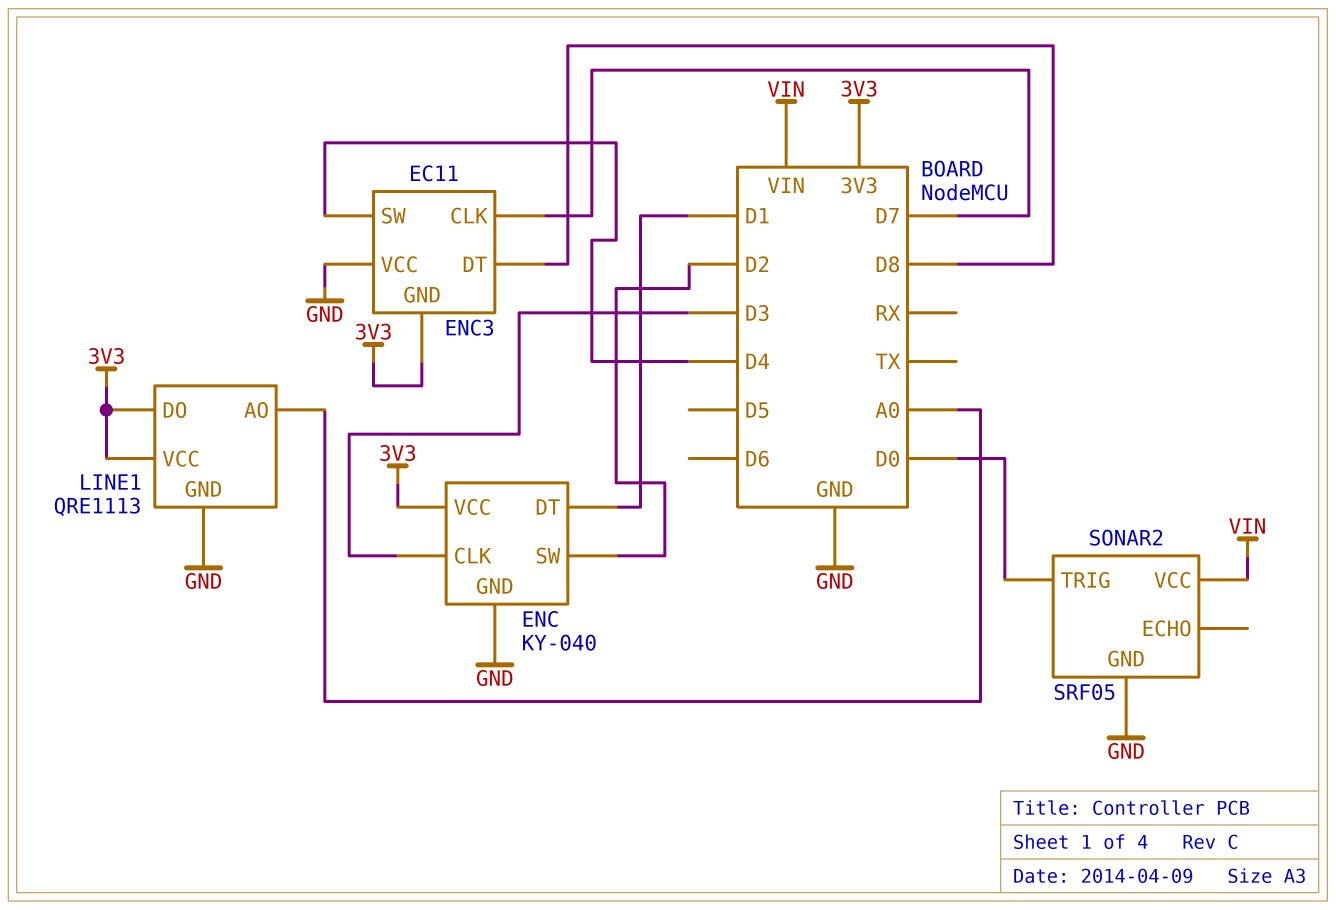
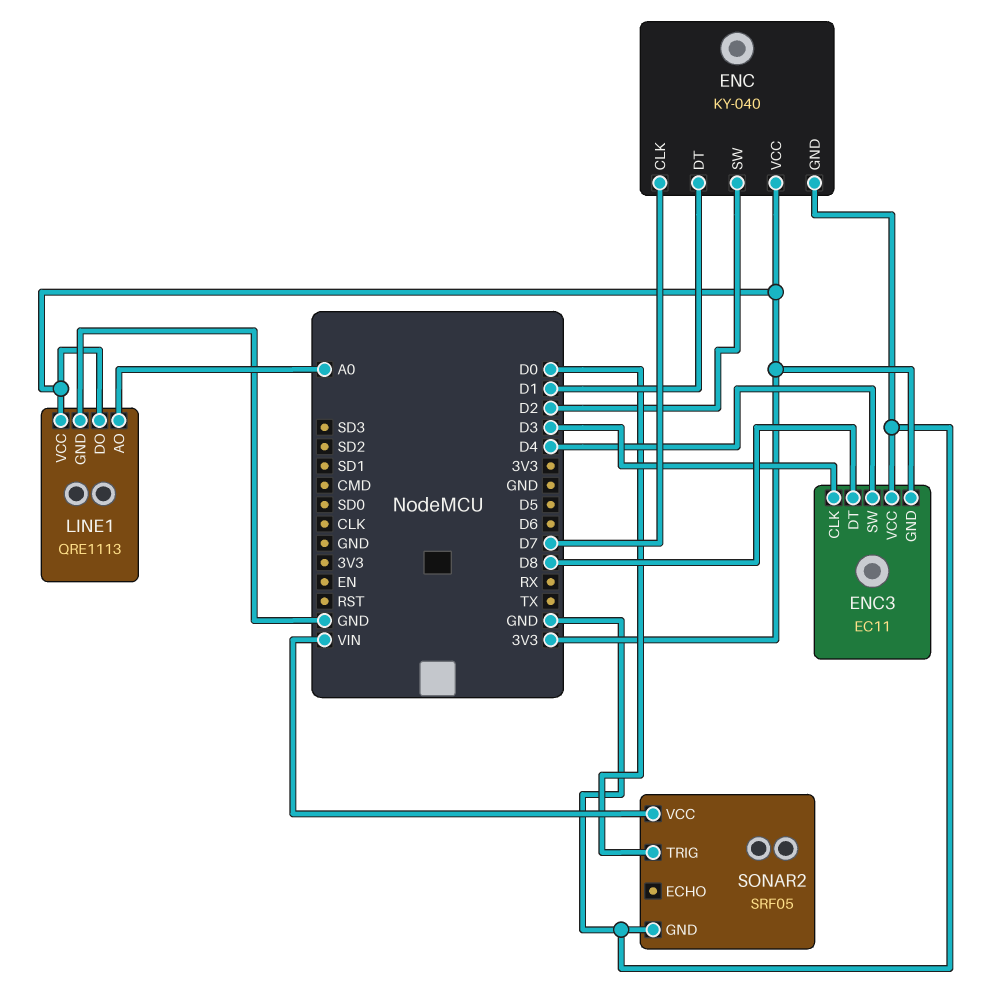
ENC pin CLK: D3 -> D7
ENC3 pin CLK: D7 -> D3

